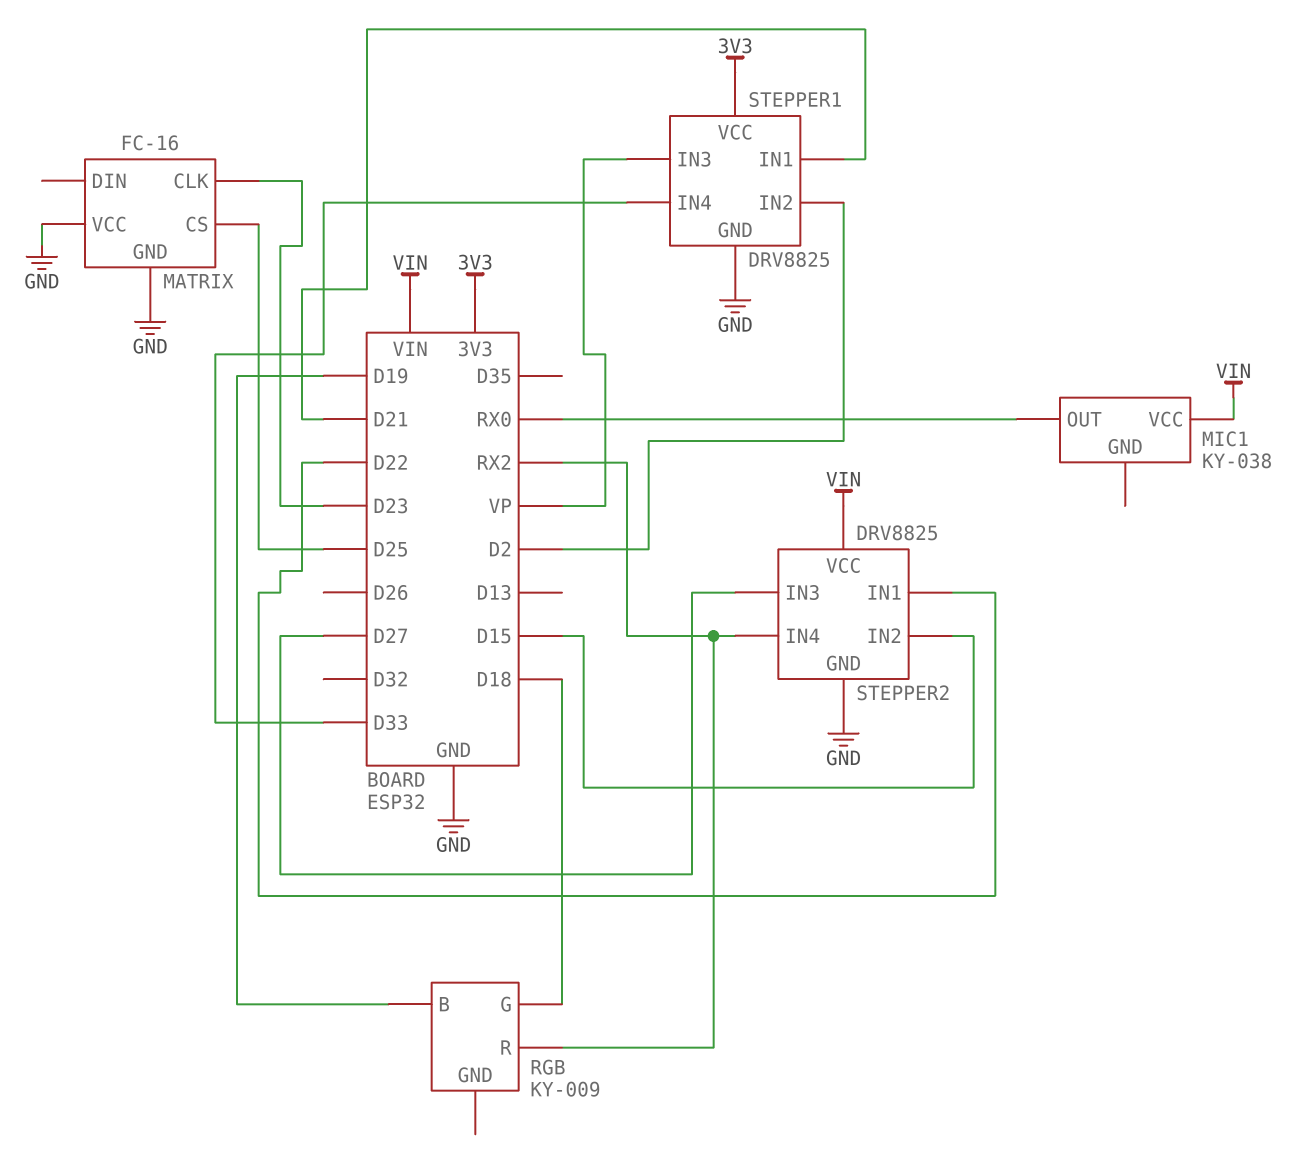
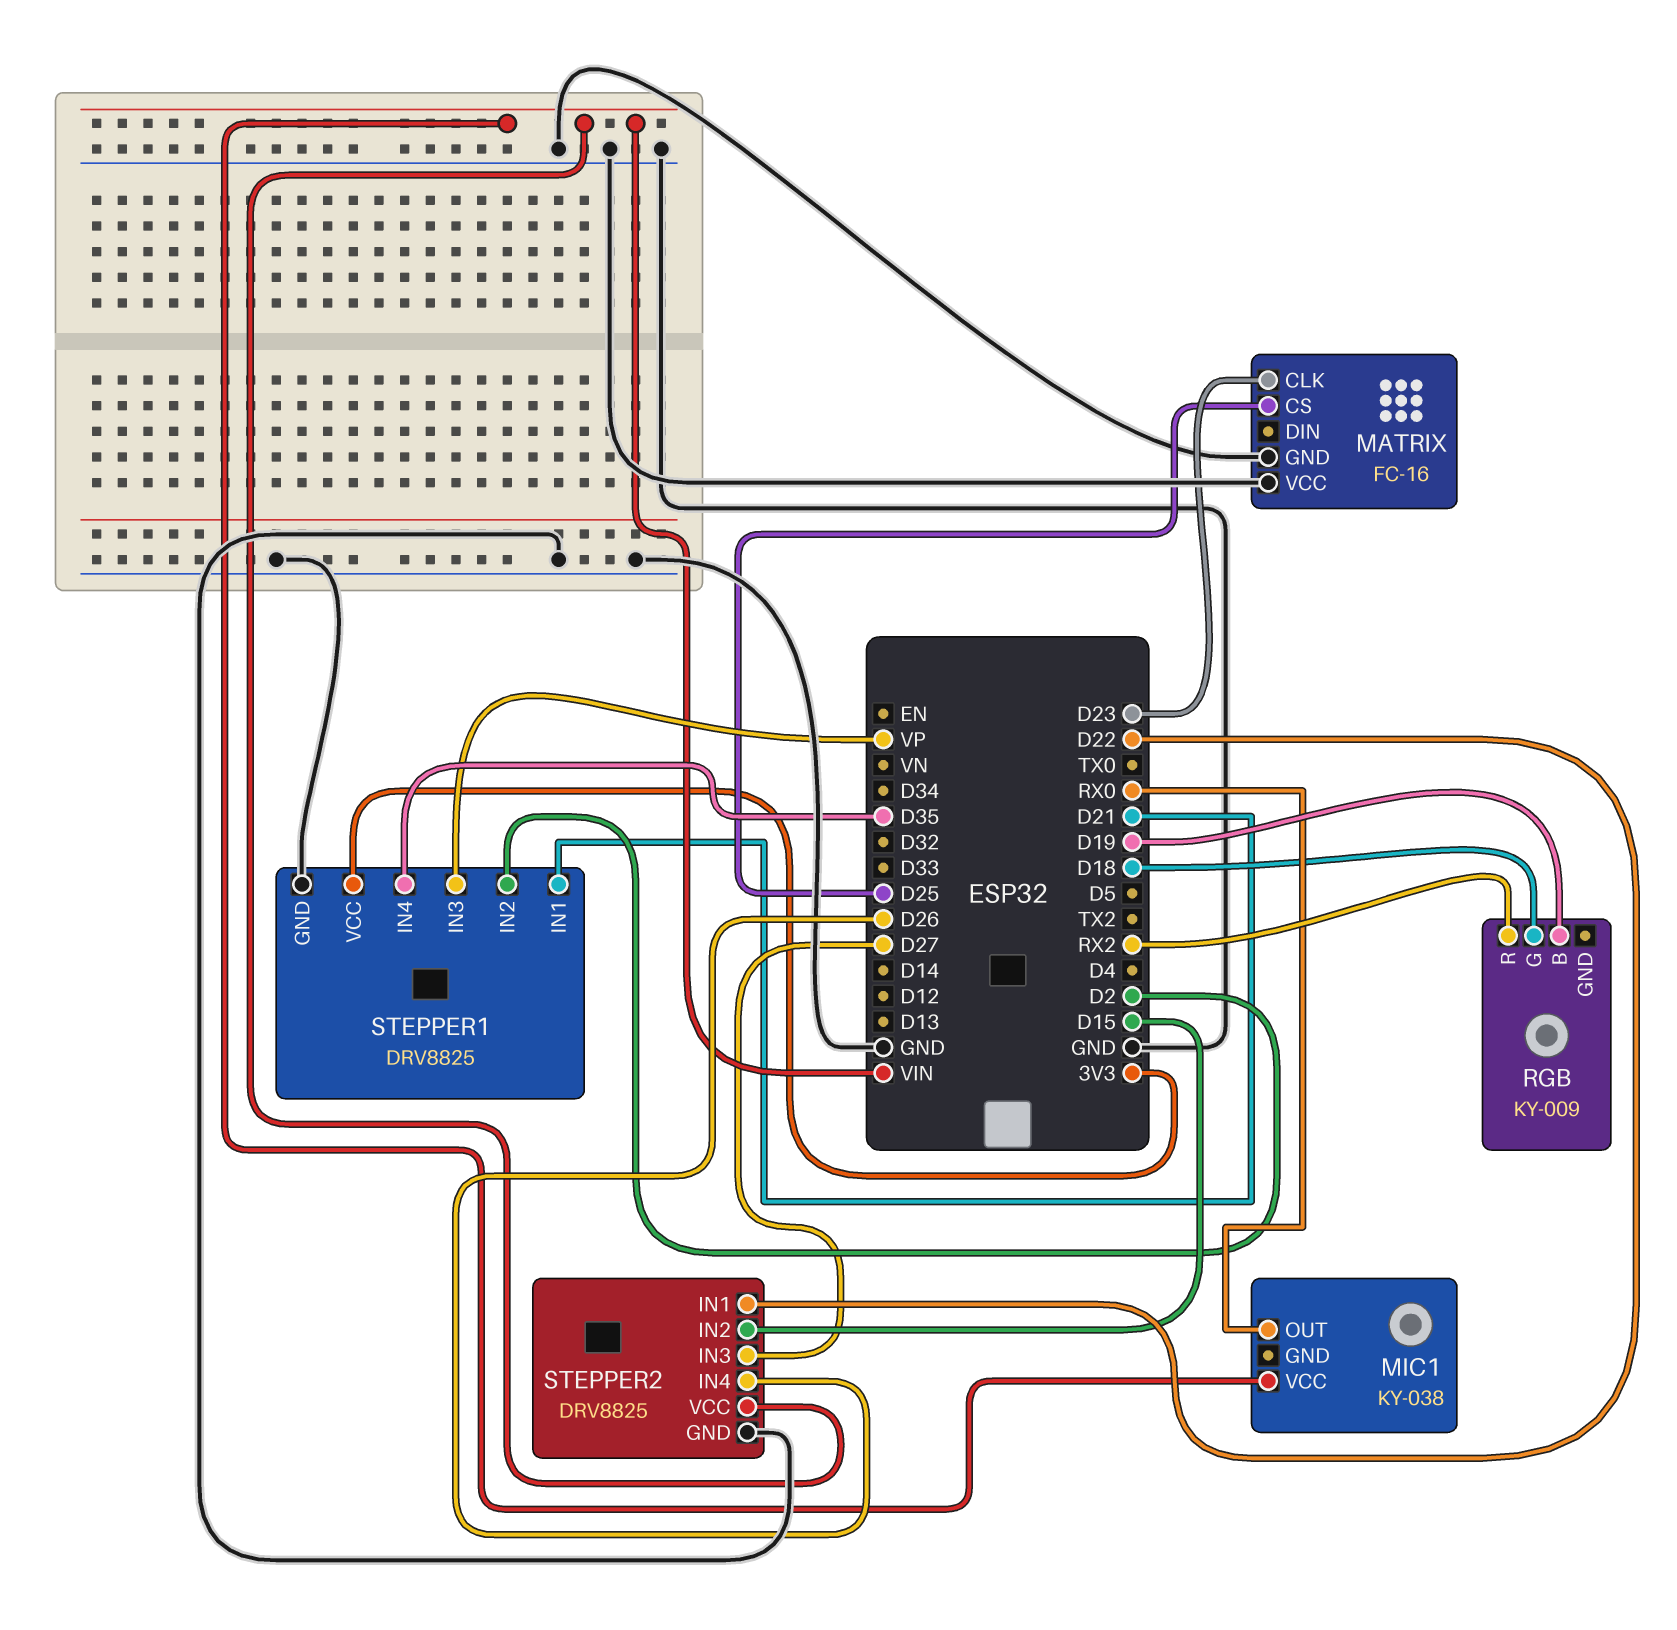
STEPPER1 pin IN4: D33 -> D35
STEPPER2 pin IN4: RX2 -> D26

